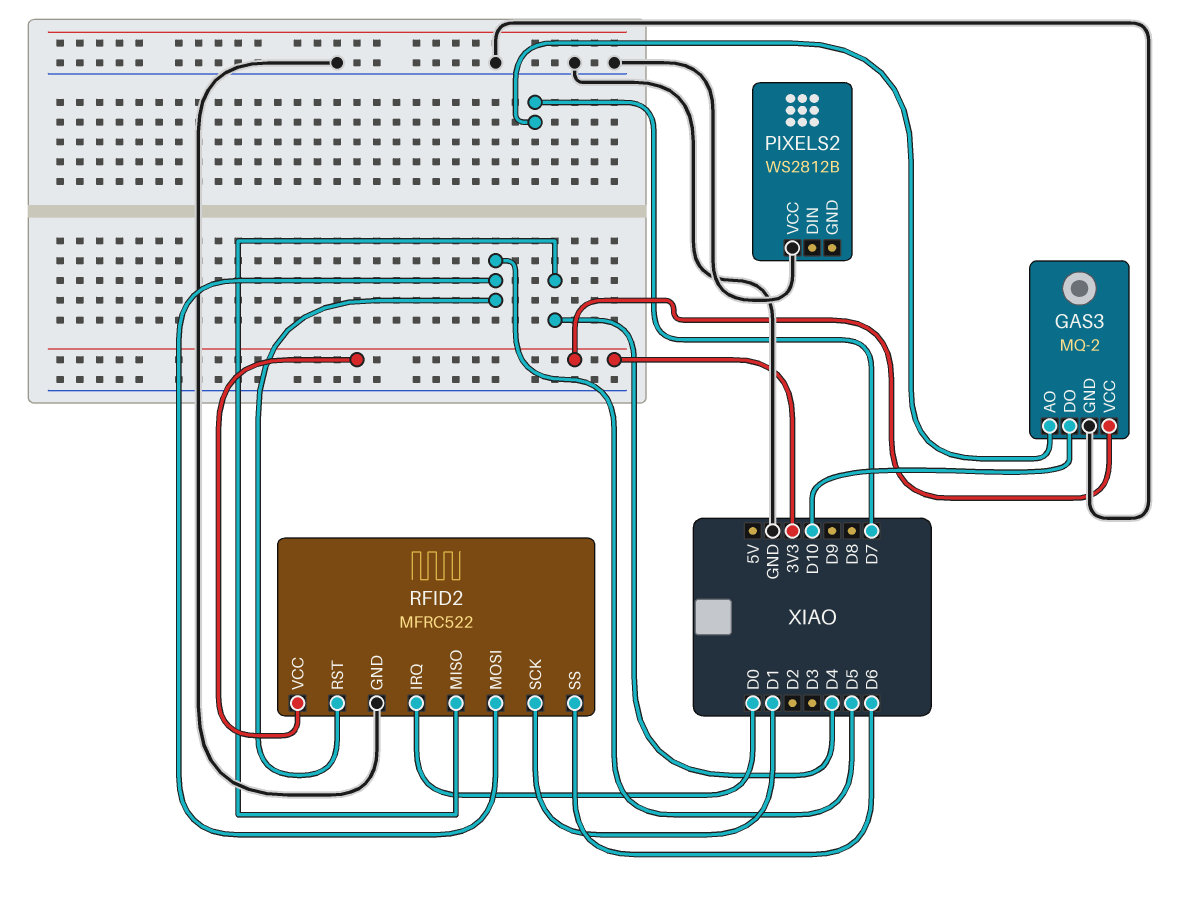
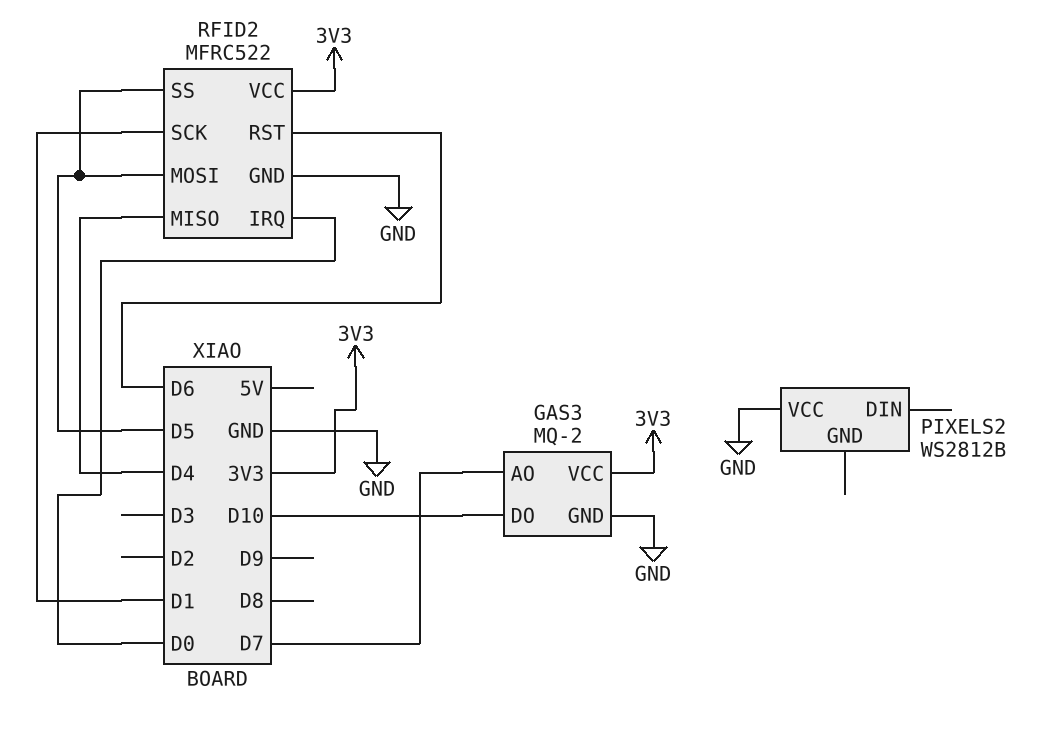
RFID2 pin RST: D5 -> D6
RFID2 pin SS: D6 -> D5

